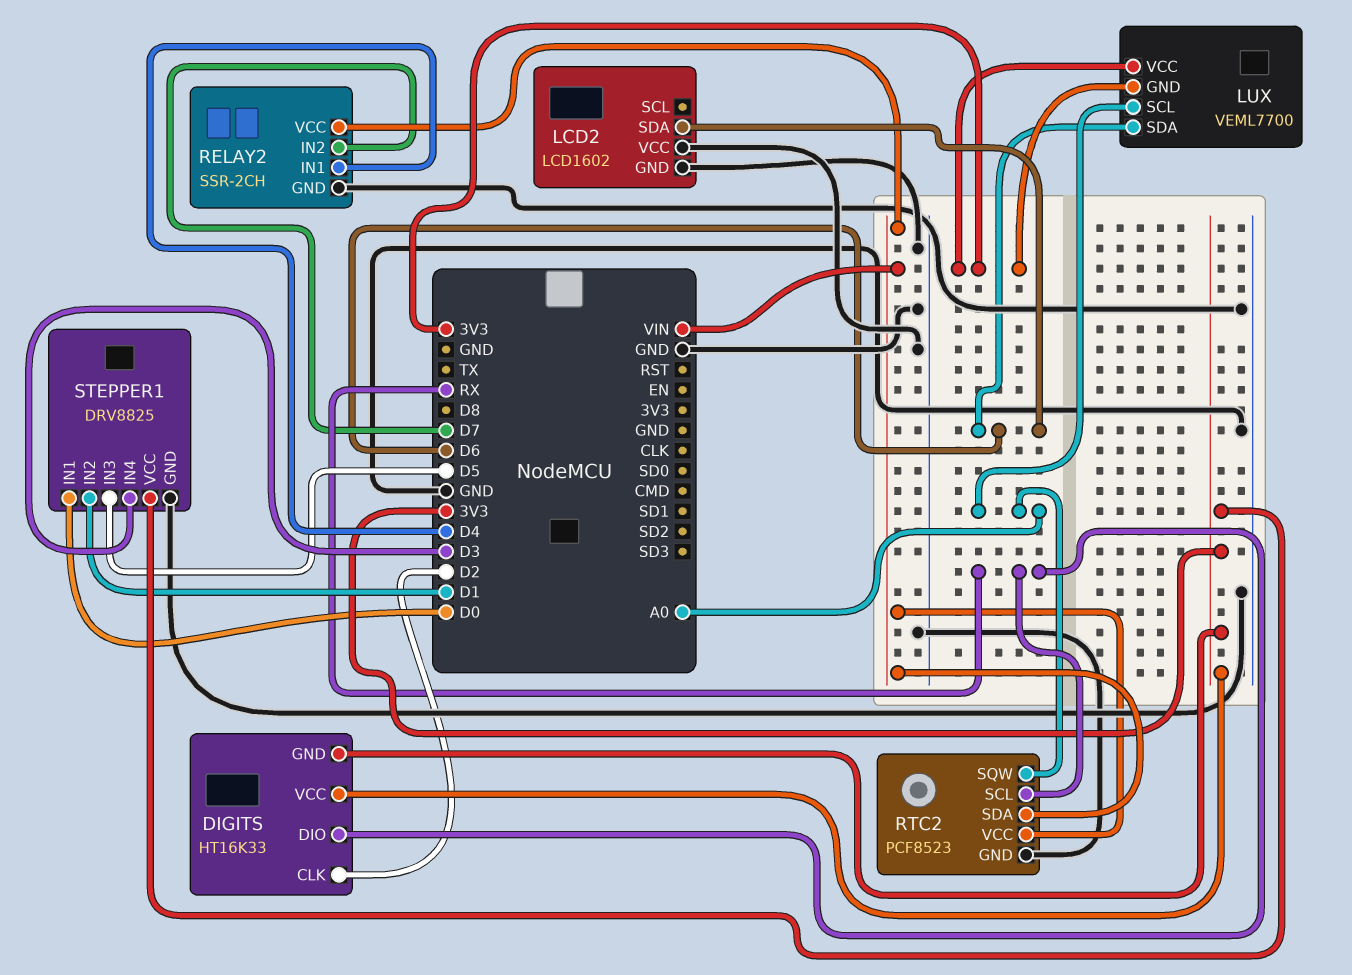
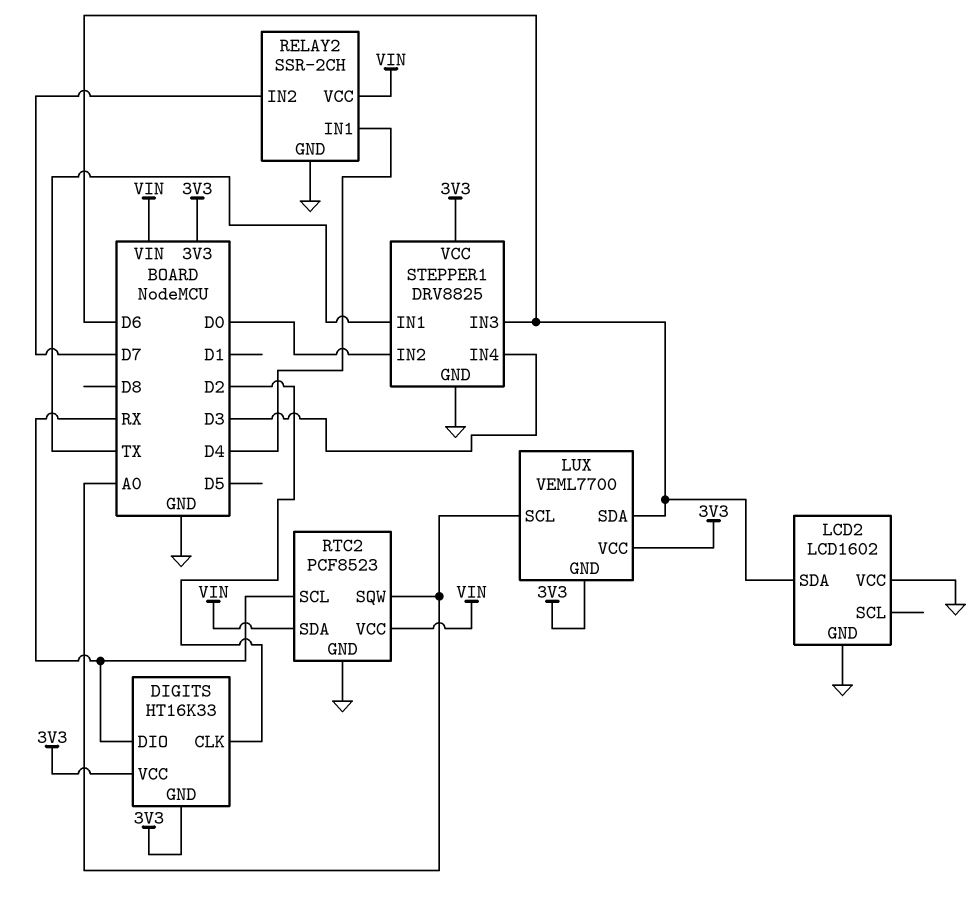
STEPPER1 pin IN1: D0 -> TX
STEPPER1 pin IN2: D1 -> D0
STEPPER1 pin IN3: D5 -> D6

